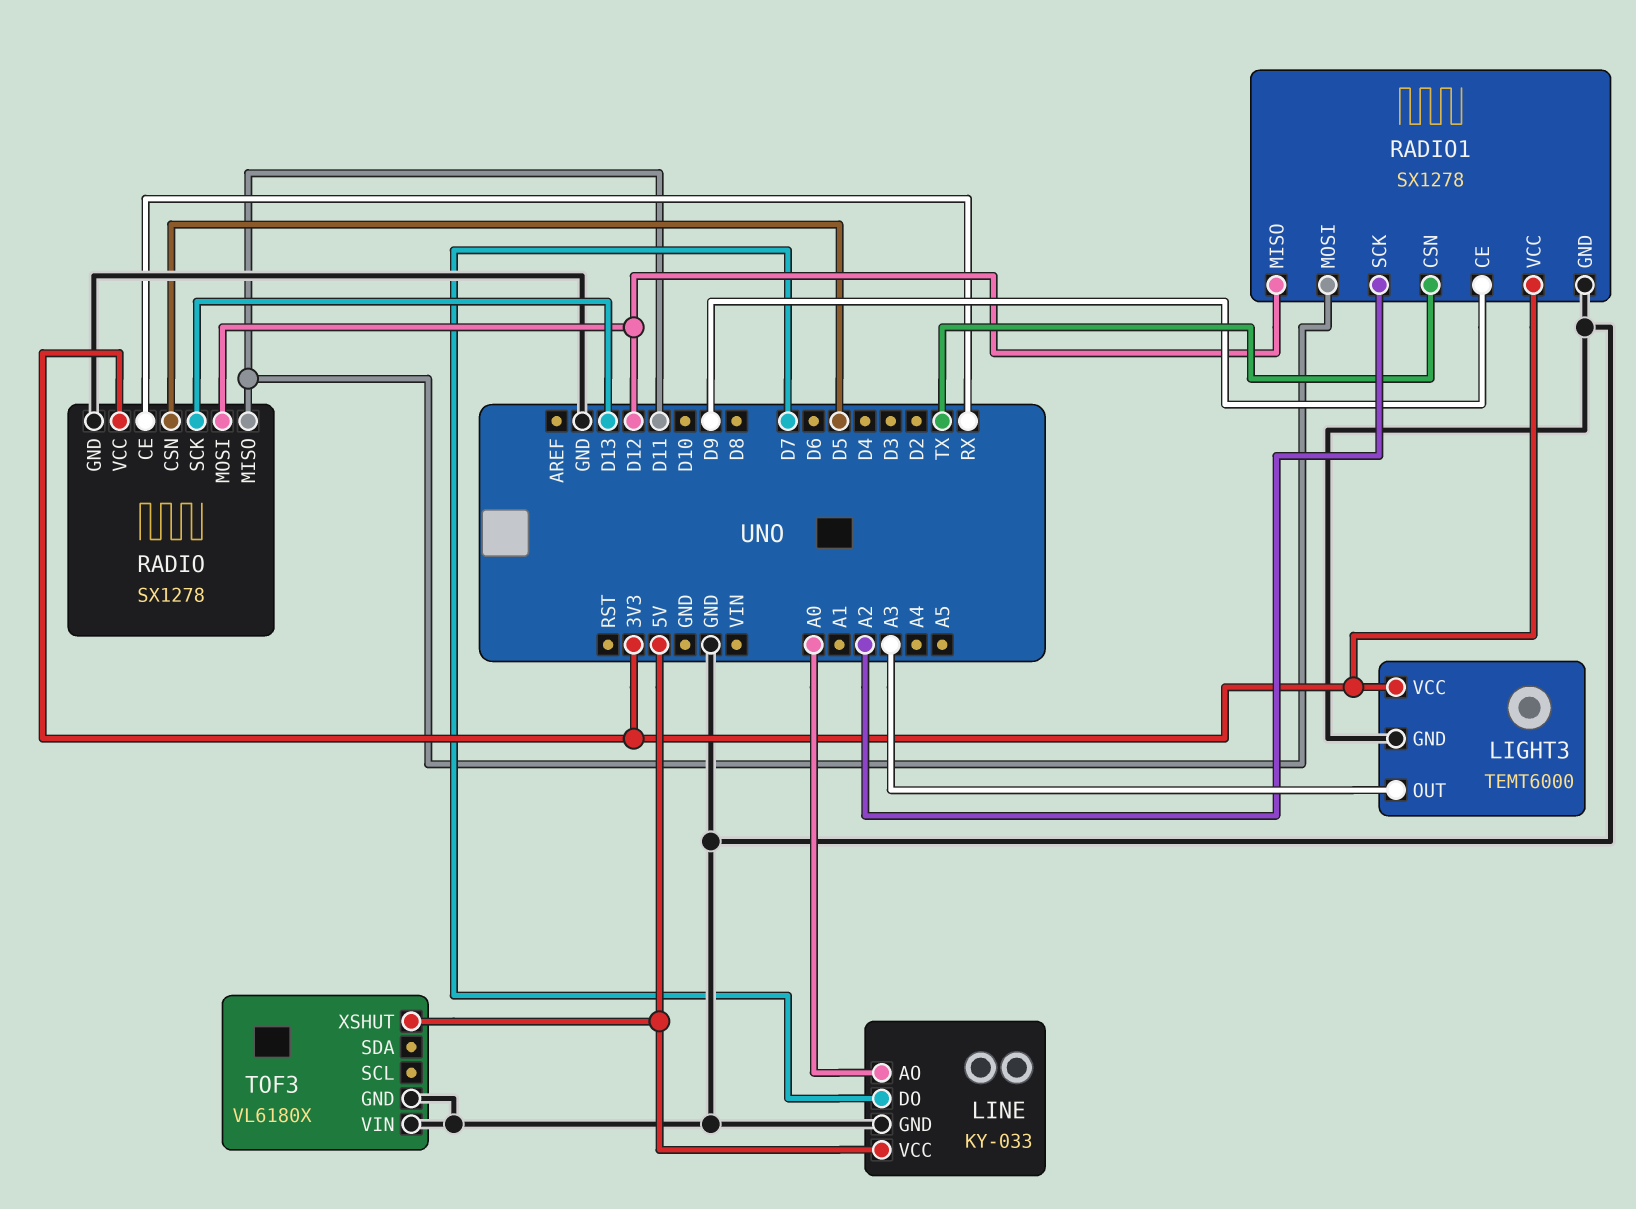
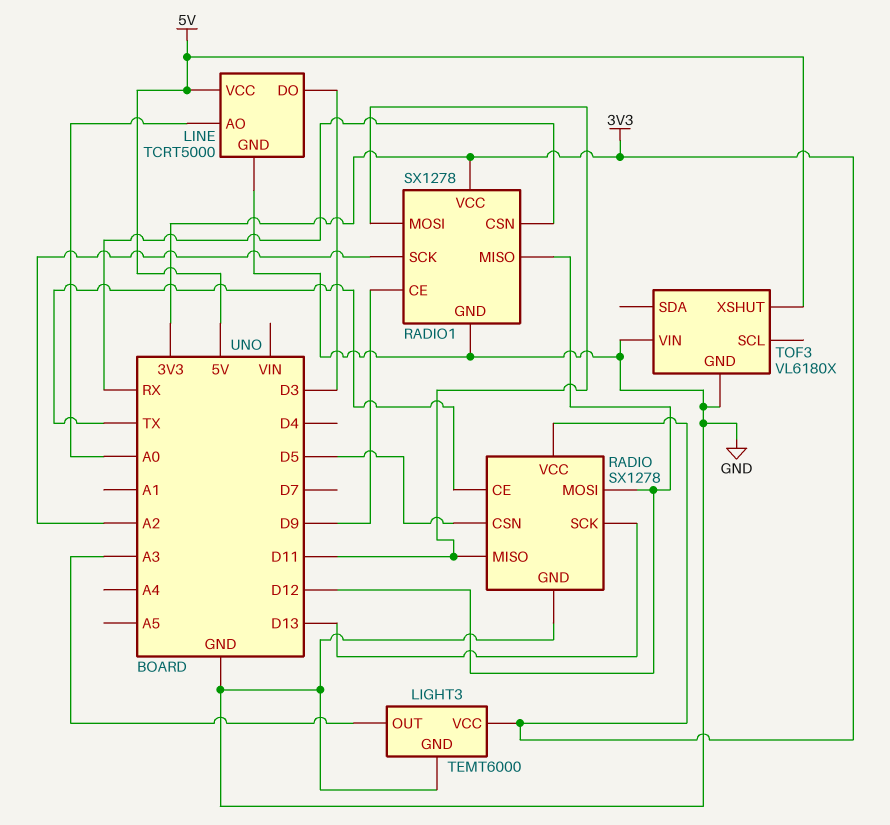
LINE: KY-033 -> TCRT5000
LINE pin DO: D7 -> D3
RADIO pin CE: RX -> TX
RADIO1 pin CSN: TX -> RX

